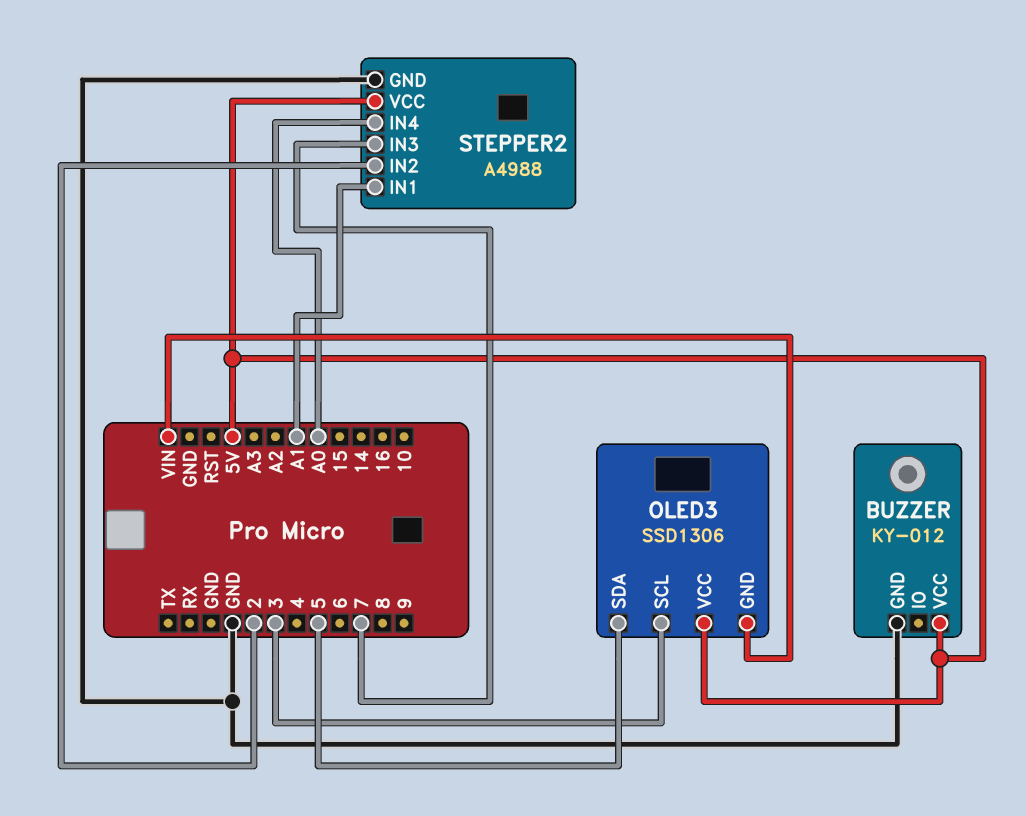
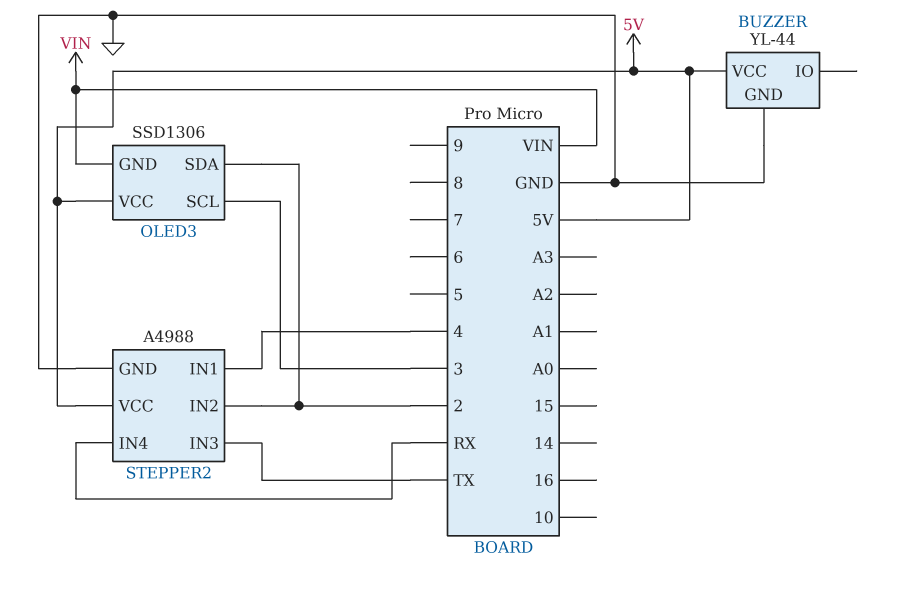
BUZZER: KY-012 -> YL-44
OLED3 pin SDA: 5 -> 2
STEPPER2 pin IN1: A1 -> 4
STEPPER2 pin IN3: 7 -> TX
STEPPER2 pin IN4: A0 -> RX

